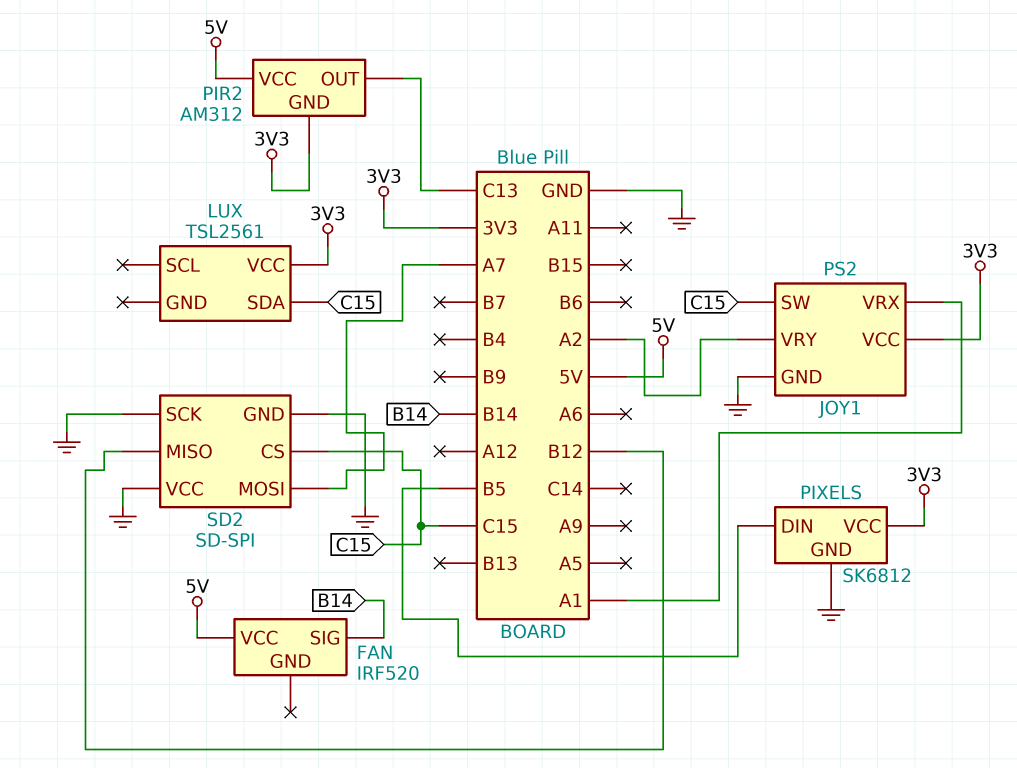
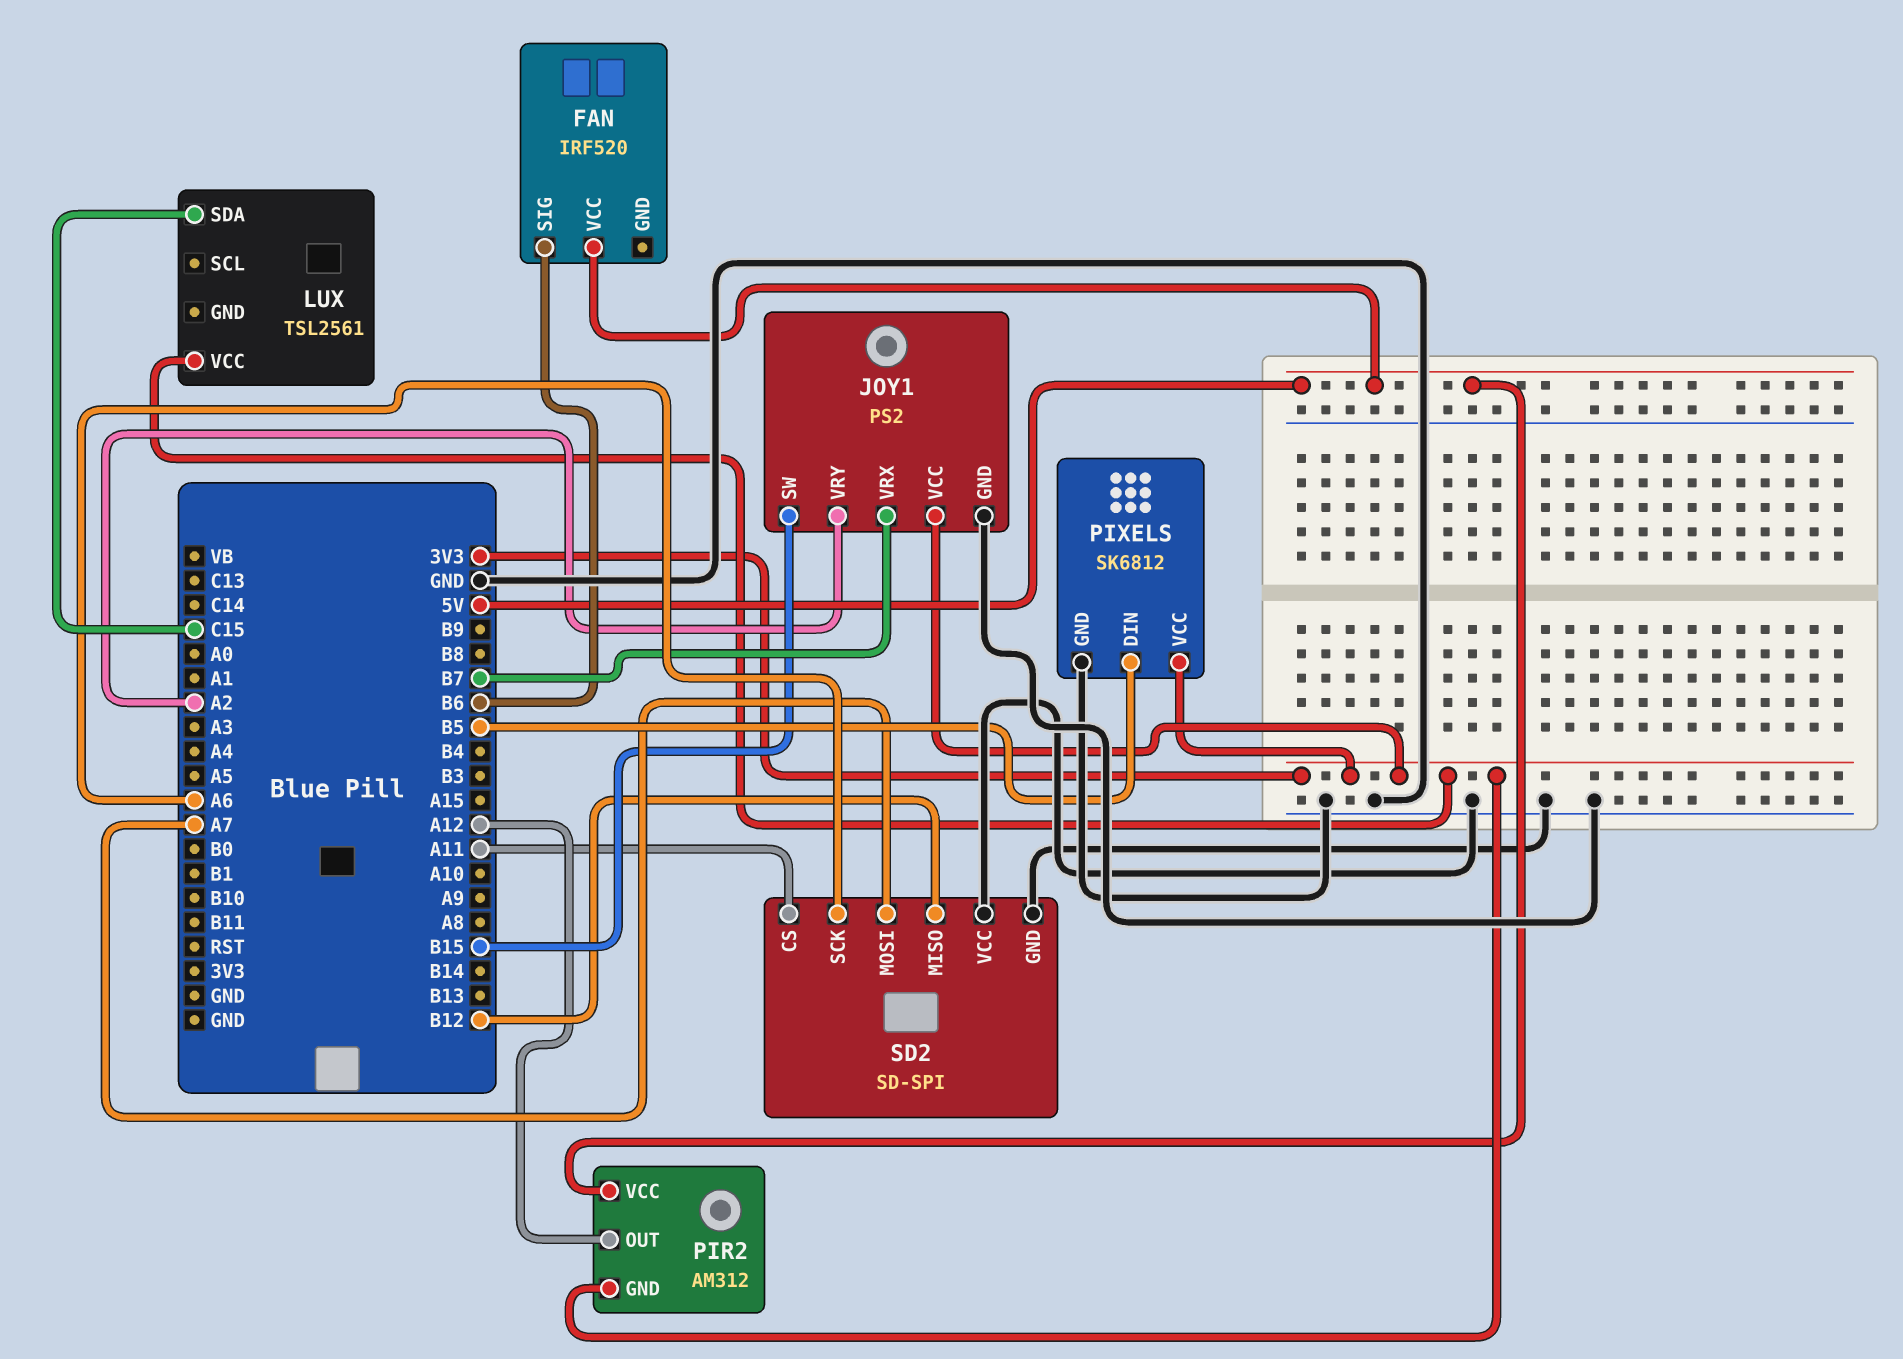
FAN pin SIG: B14 -> B6
JOY1 pin SW: C15 -> B15
JOY1 pin VRX: A1 -> B7
PIR2 pin OUT: C13 -> A12
SD2 pin CS: C15 -> A11
SD2 pin SCK: GND -> A6

